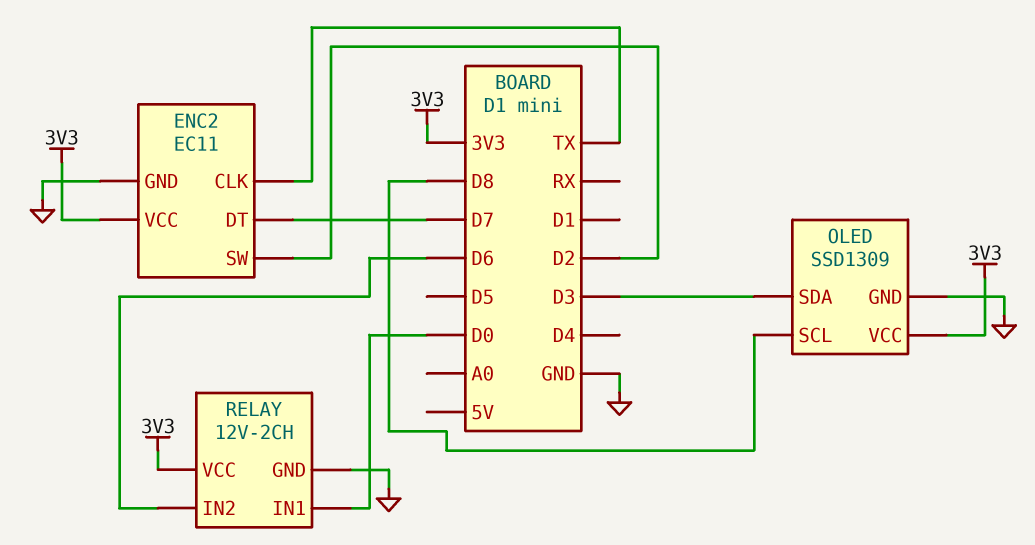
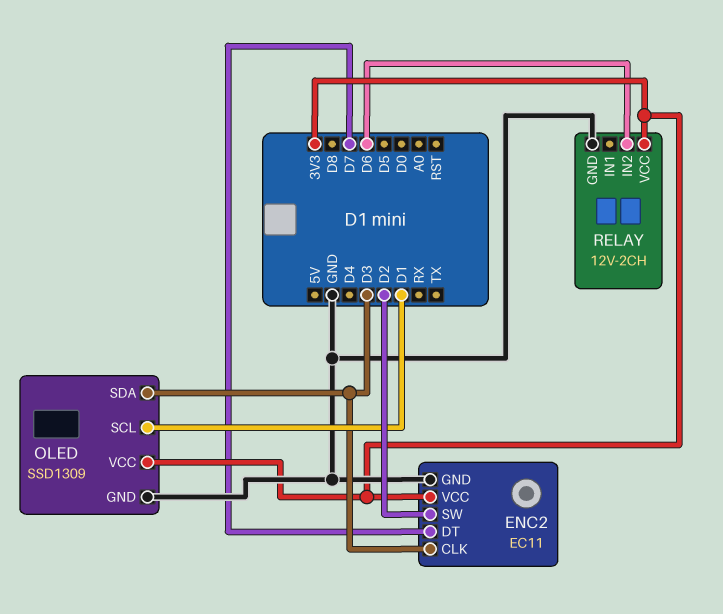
ENC2 pin CLK: TX -> D3
OLED pin SCL: D8 -> D1
RELAY pin IN1: D0 -> none

